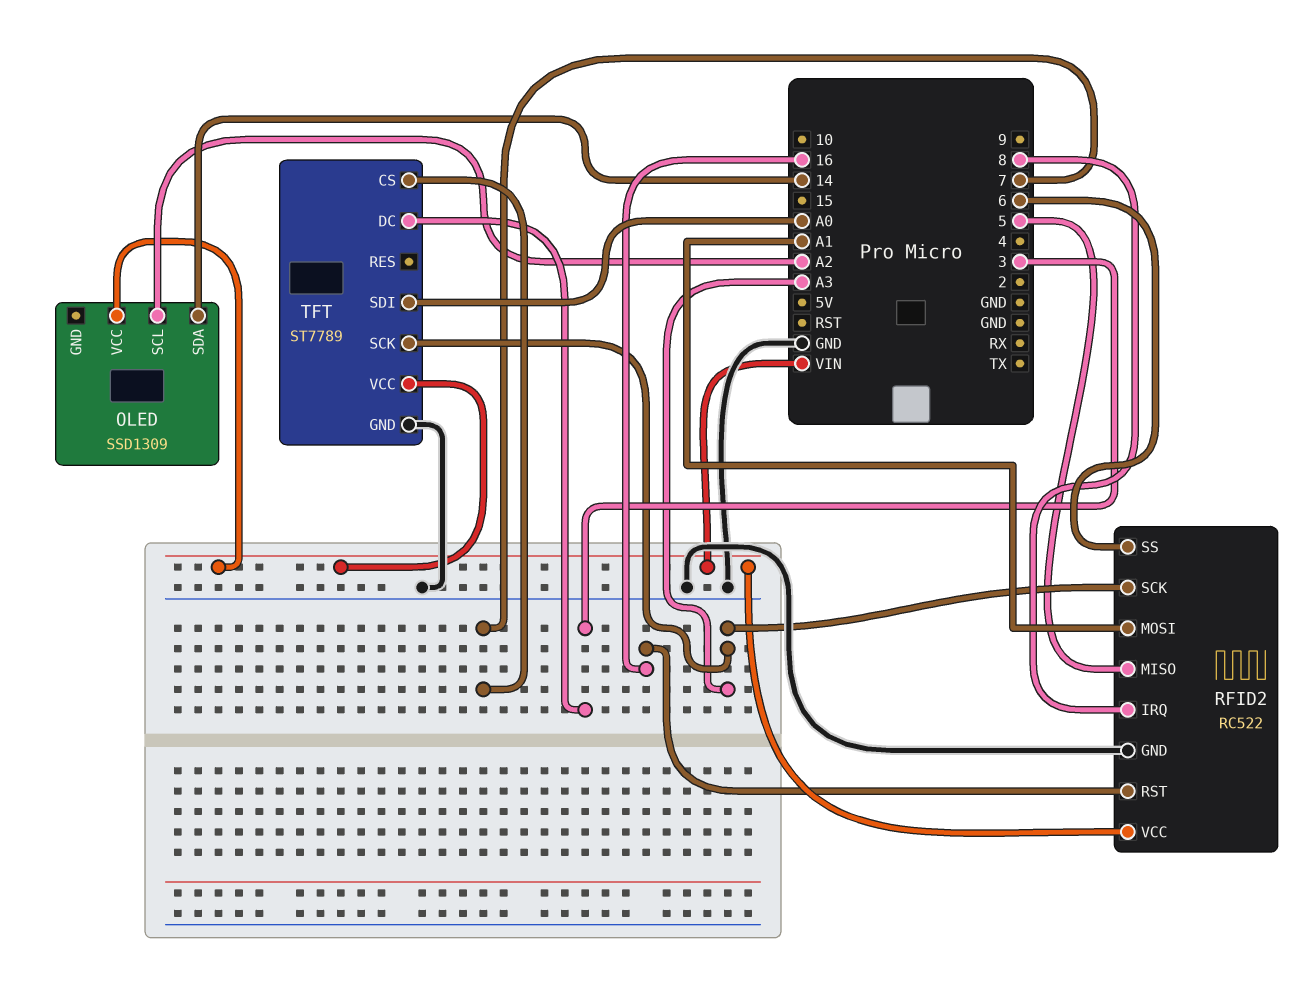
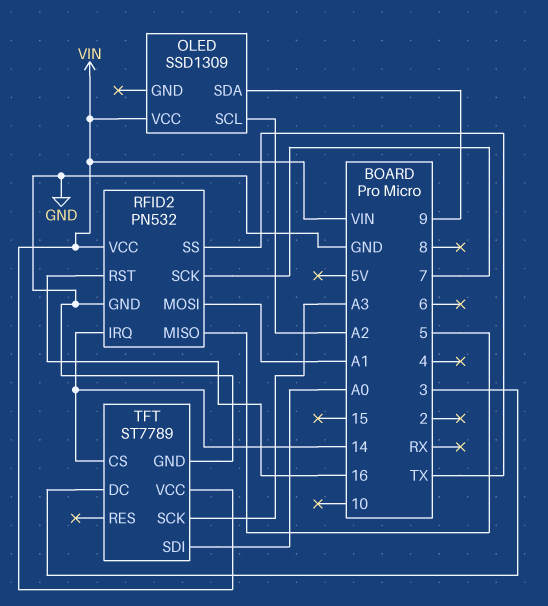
OLED pin SDA: 14 -> 9
RFID2: RC522 -> PN532
RFID2 pin IRQ: 8 -> 14
RFID2 pin SCK: A3 -> 7
RFID2 pin SS: 6 -> TX
TFT pin CS: 7 -> 14

